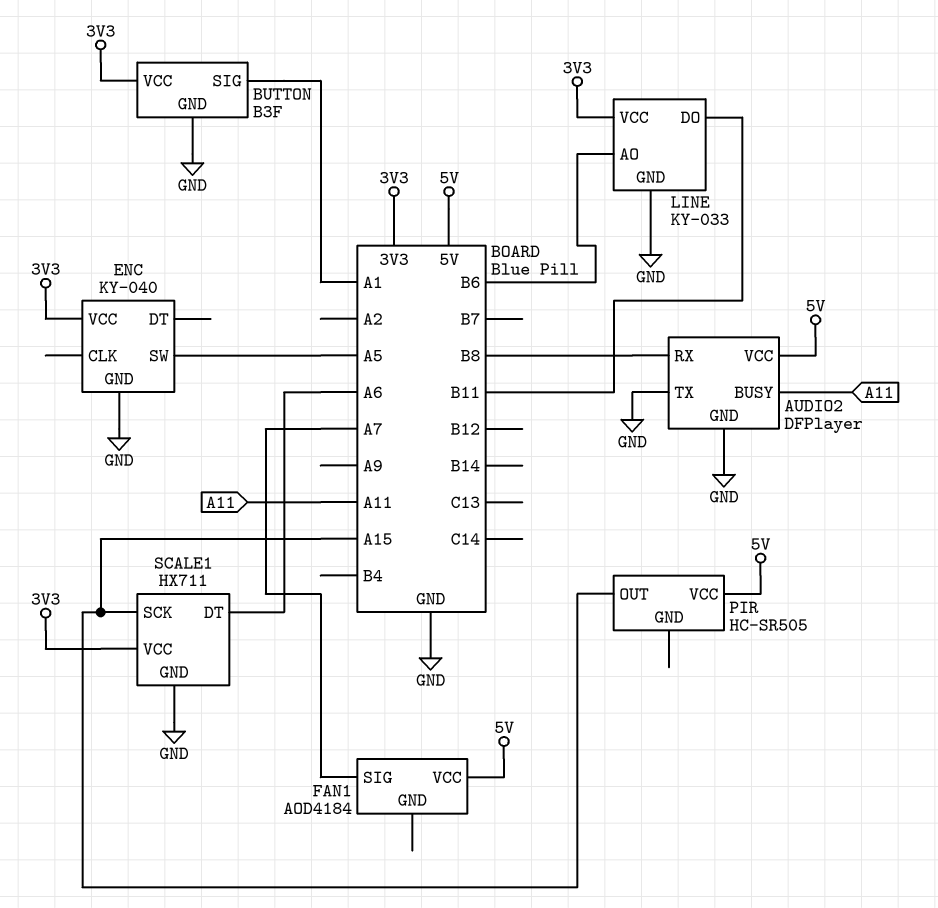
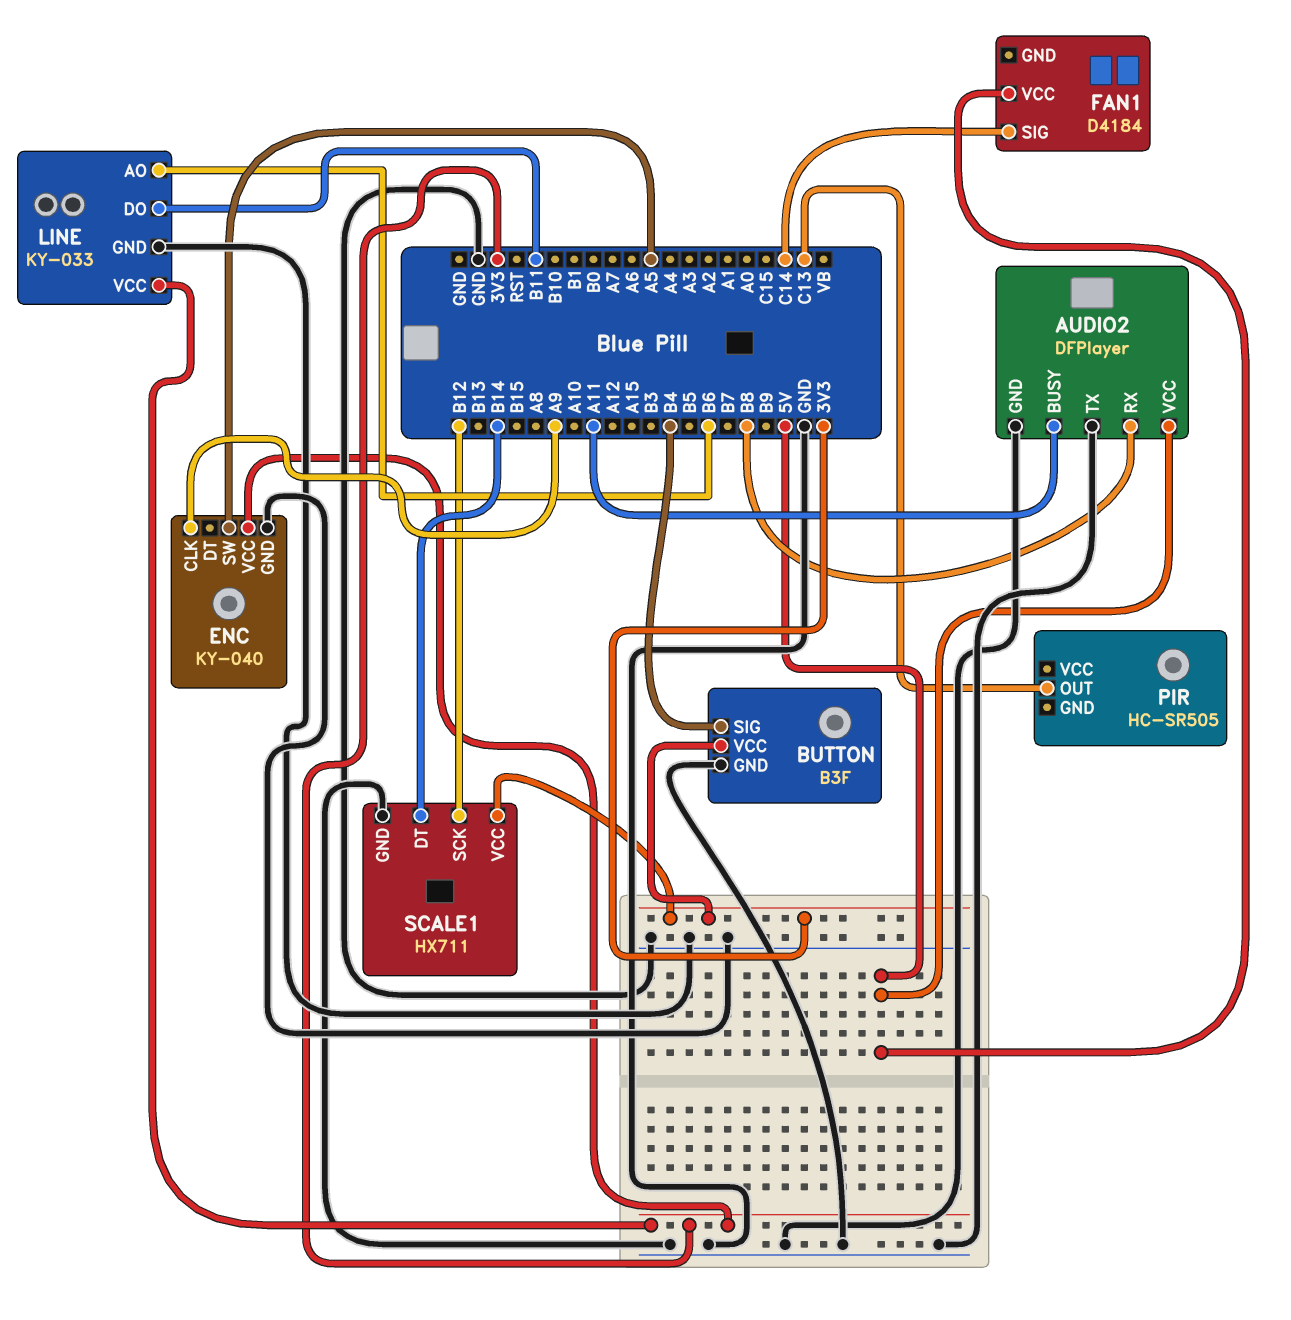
BUTTON pin SIG: A1 -> B4
ENC pin CLK: none -> A9
FAN1: AOD4184 -> D4184
FAN1 pin SIG: A7 -> C14
PIR pin OUT: A15 -> C13
PIR pin VCC: 5V -> none
SCALE1 pin DT: A6 -> B14
SCALE1 pin SCK: A15 -> B12

